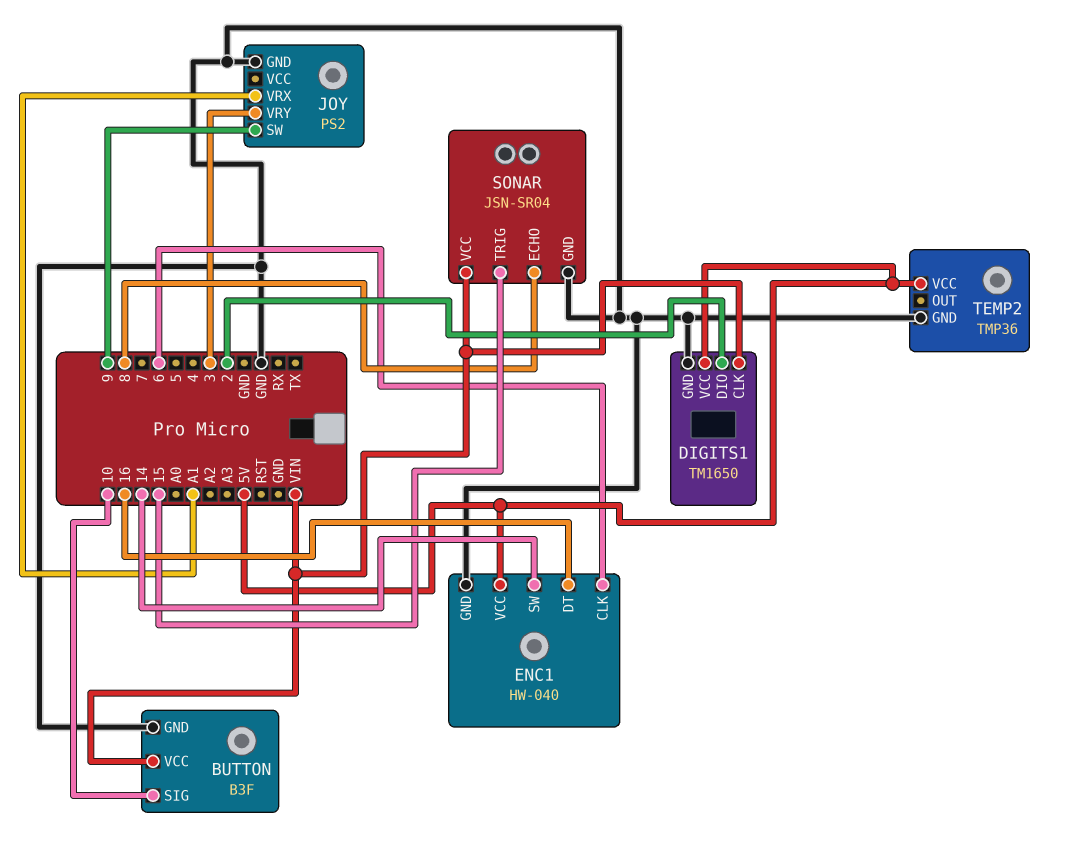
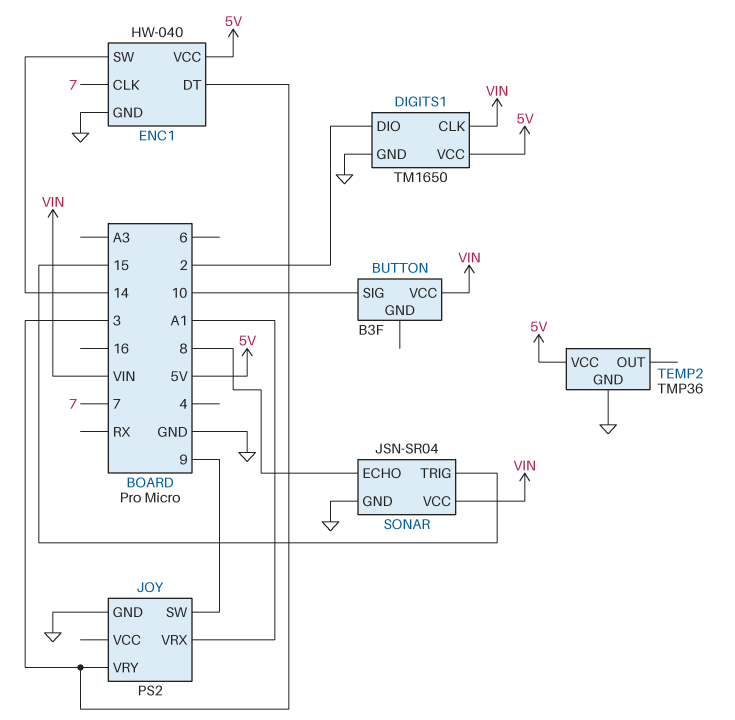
BUTTON pin GND: GND -> none
ENC1 pin CLK: 6 -> 7
ENC1 pin DT: 16 -> 3

